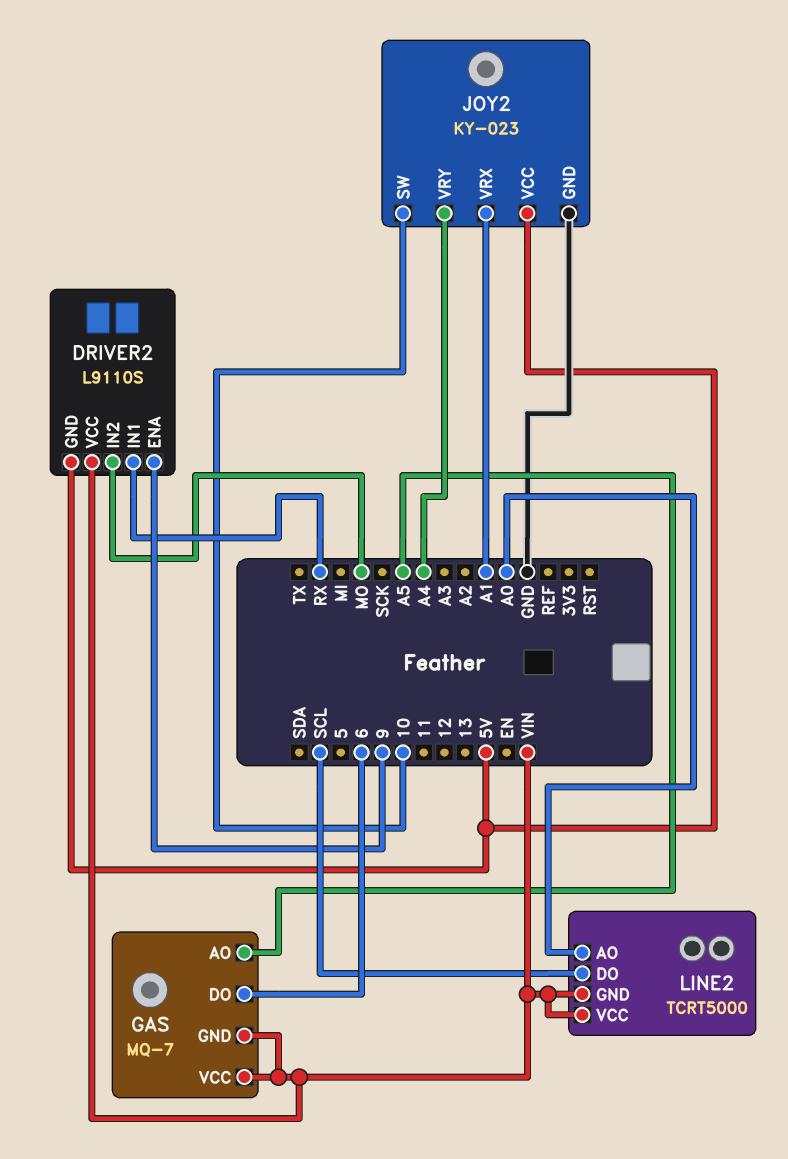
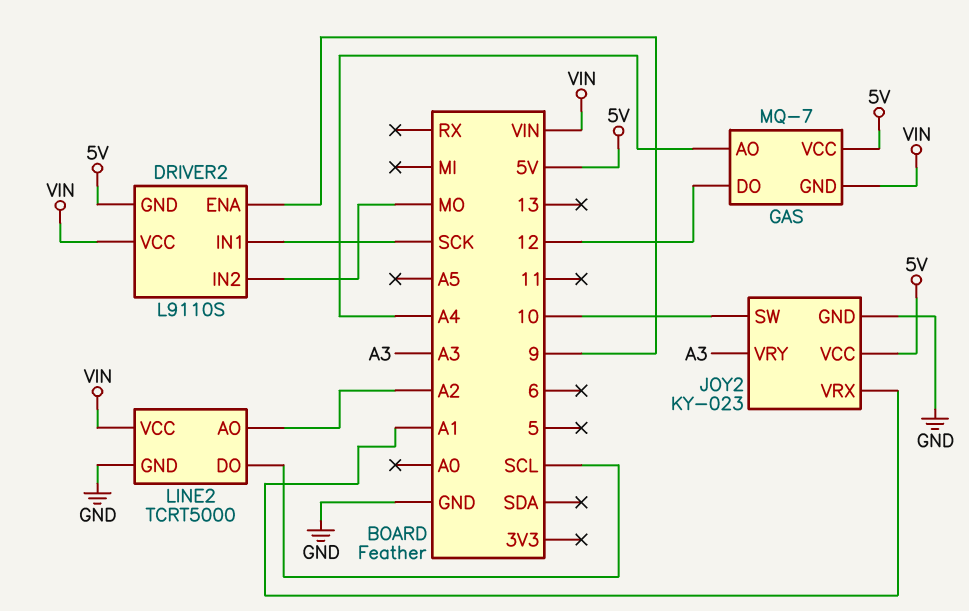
DRIVER2 pin IN1: RX -> SCK
GAS pin AO: A5 -> A4
GAS pin DO: 6 -> 12
GAS pin VCC: VIN -> 5V
JOY2 pin VRY: A4 -> A3
LINE2 pin AO: A0 -> A2
LINE2 pin GND: VIN -> GND

